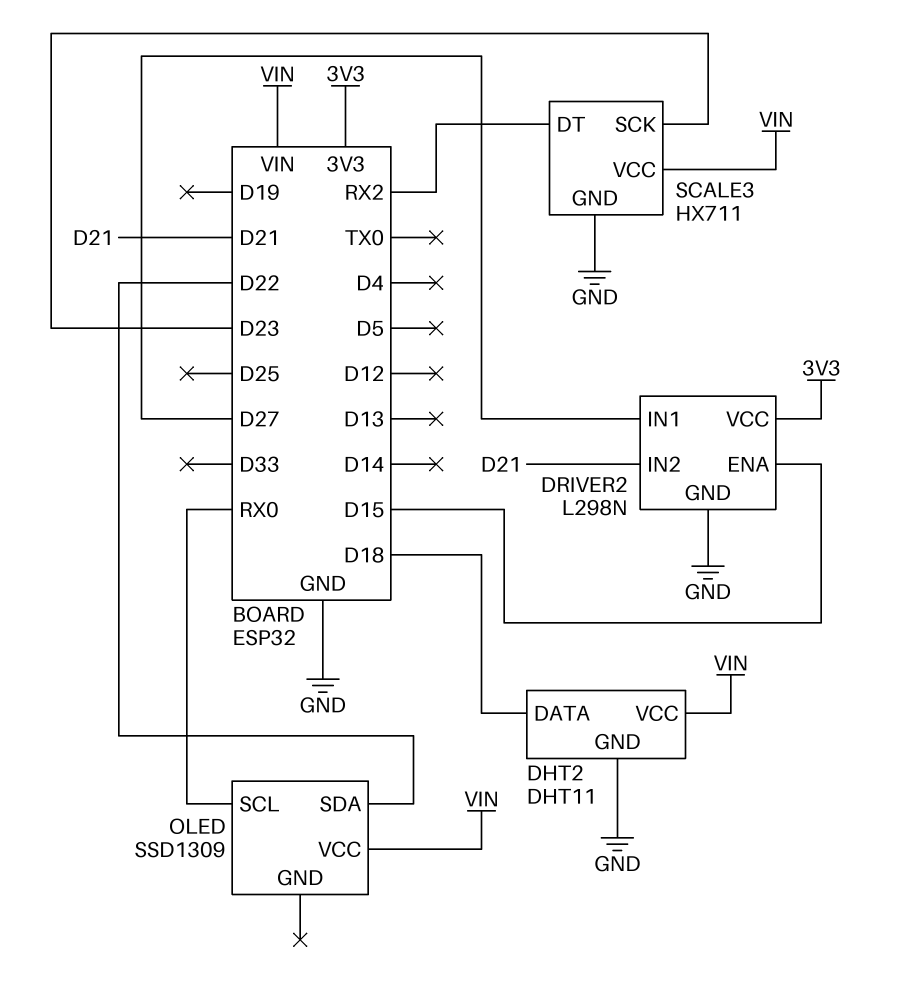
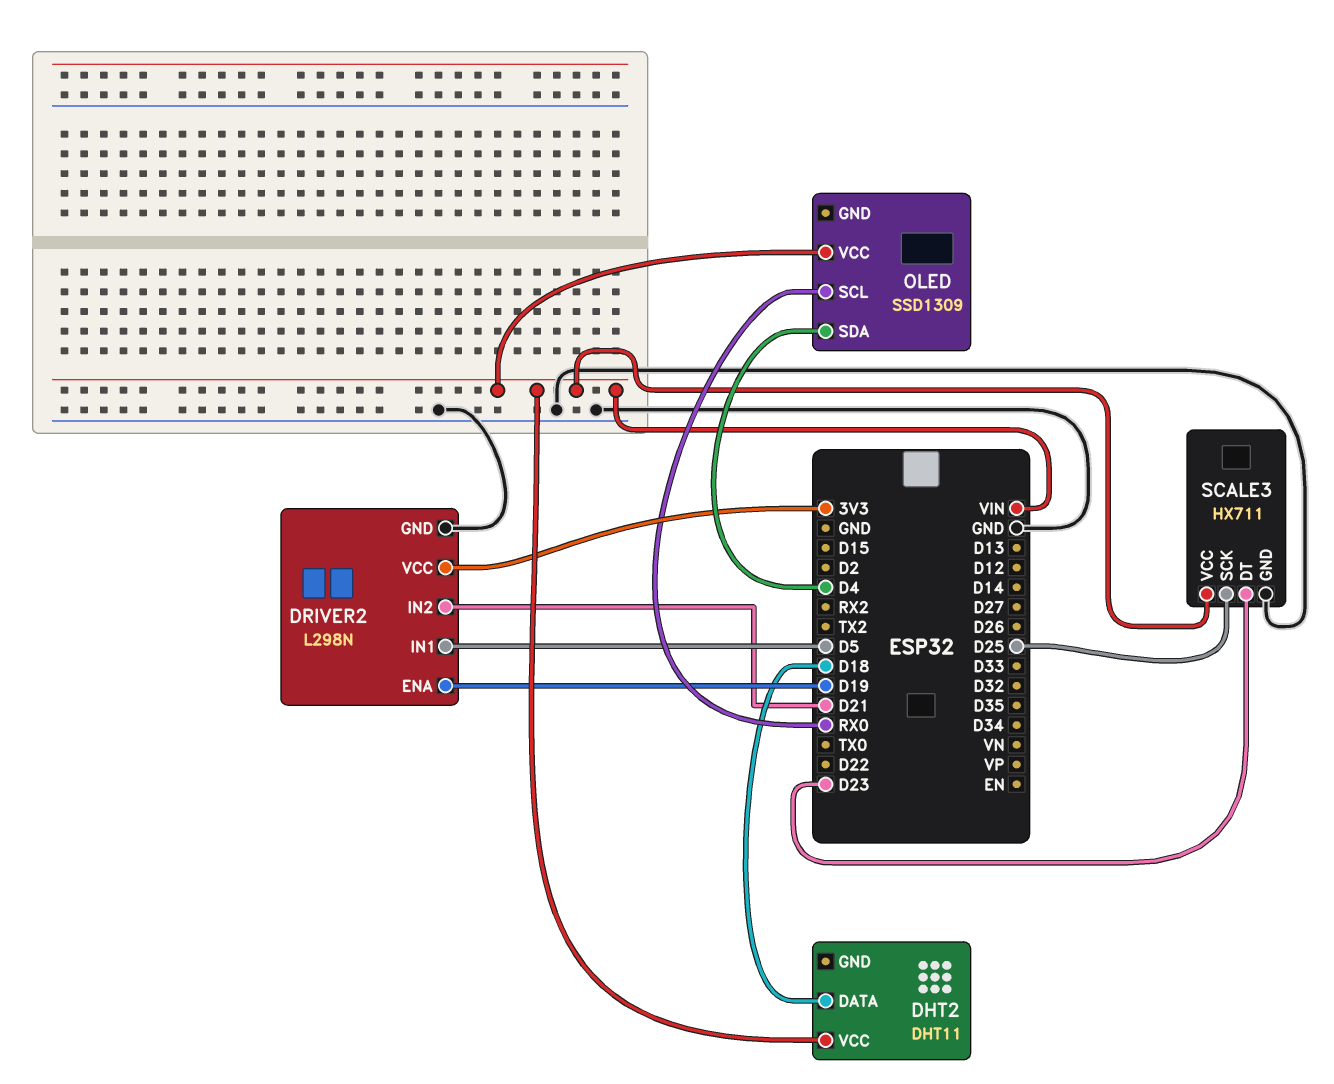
DHT2 pin GND: GND -> none
DRIVER2 pin ENA: D15 -> D19
DRIVER2 pin IN1: D27 -> D5
OLED pin SDA: D22 -> D4
SCALE3 pin DT: RX2 -> D23
SCALE3 pin SCK: D23 -> D25

